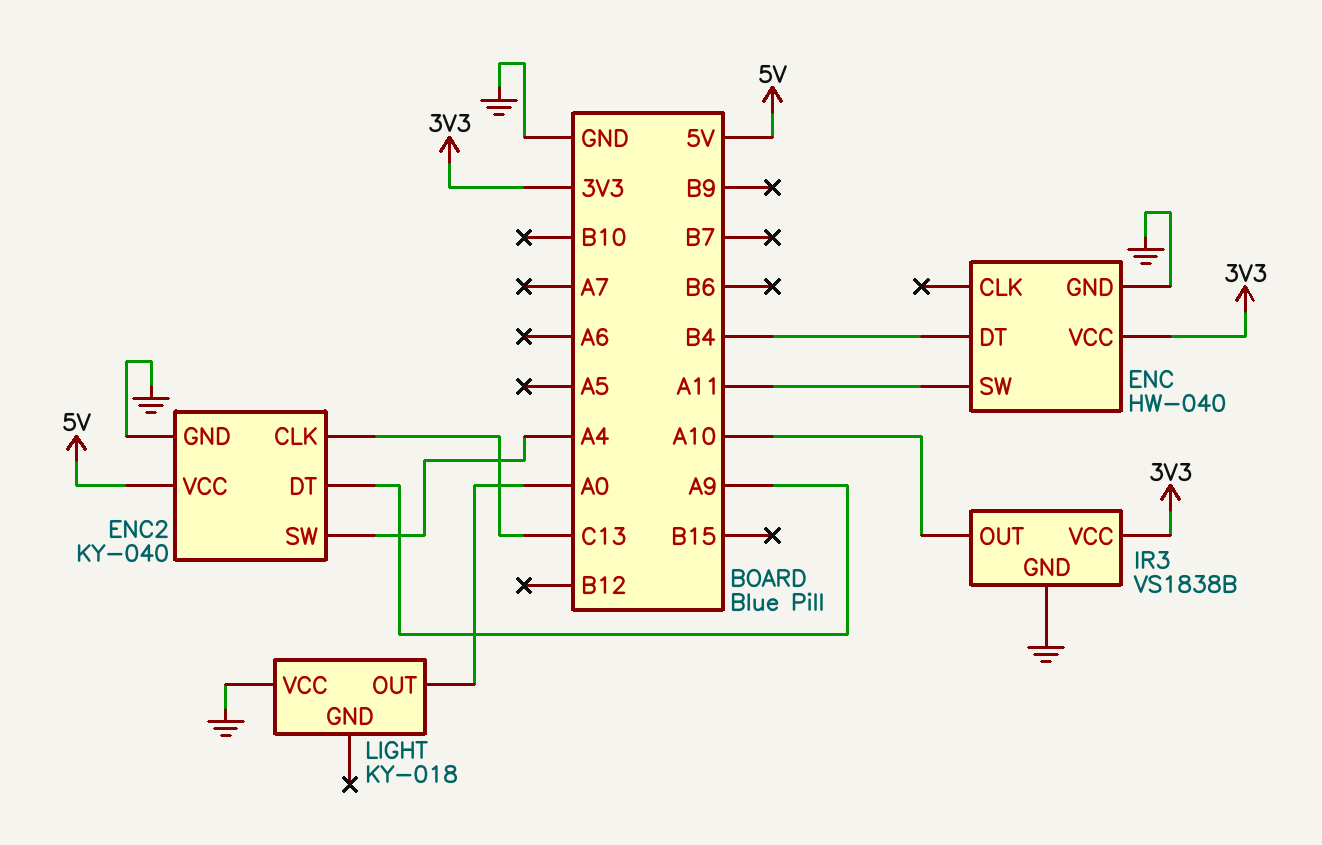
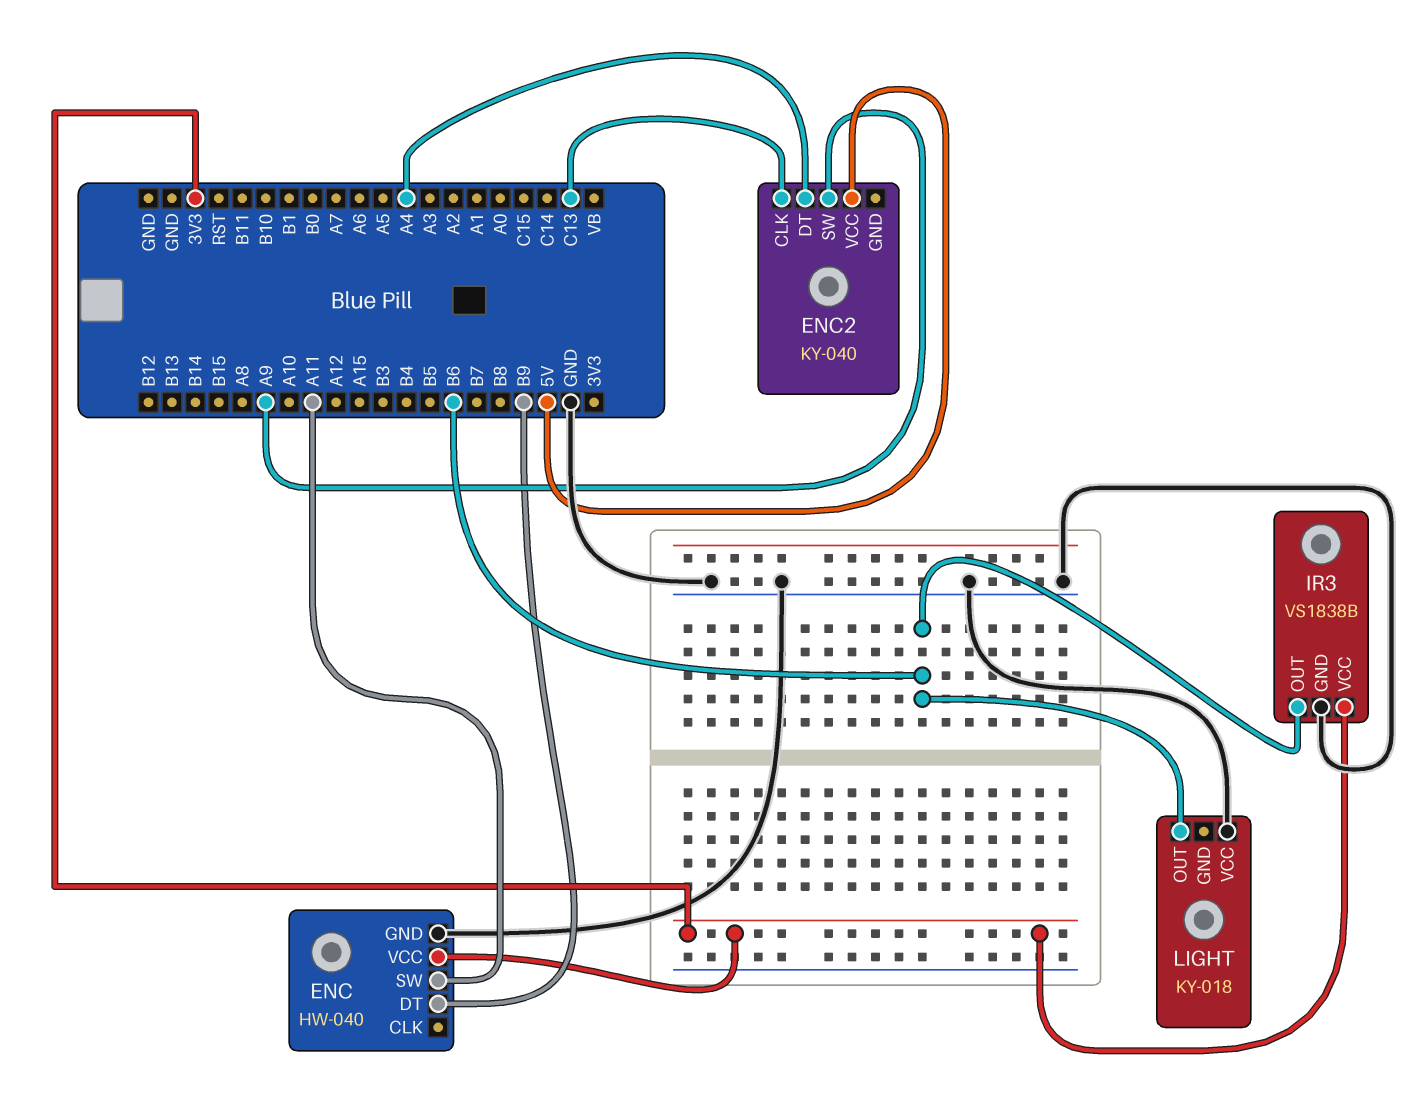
ENC pin DT: B4 -> B9
ENC2 pin DT: A9 -> A4
ENC2 pin GND: GND -> none
ENC2 pin SW: A4 -> A9
IR3 pin OUT: A10 -> B6
LIGHT pin OUT: A0 -> B6

